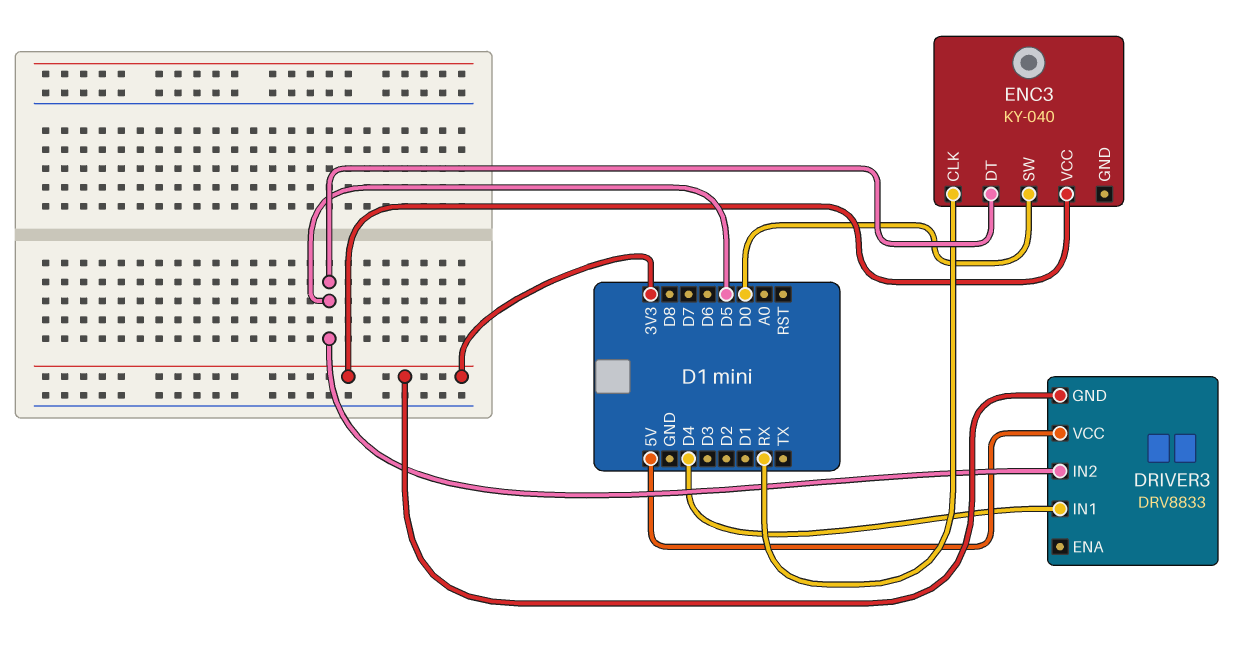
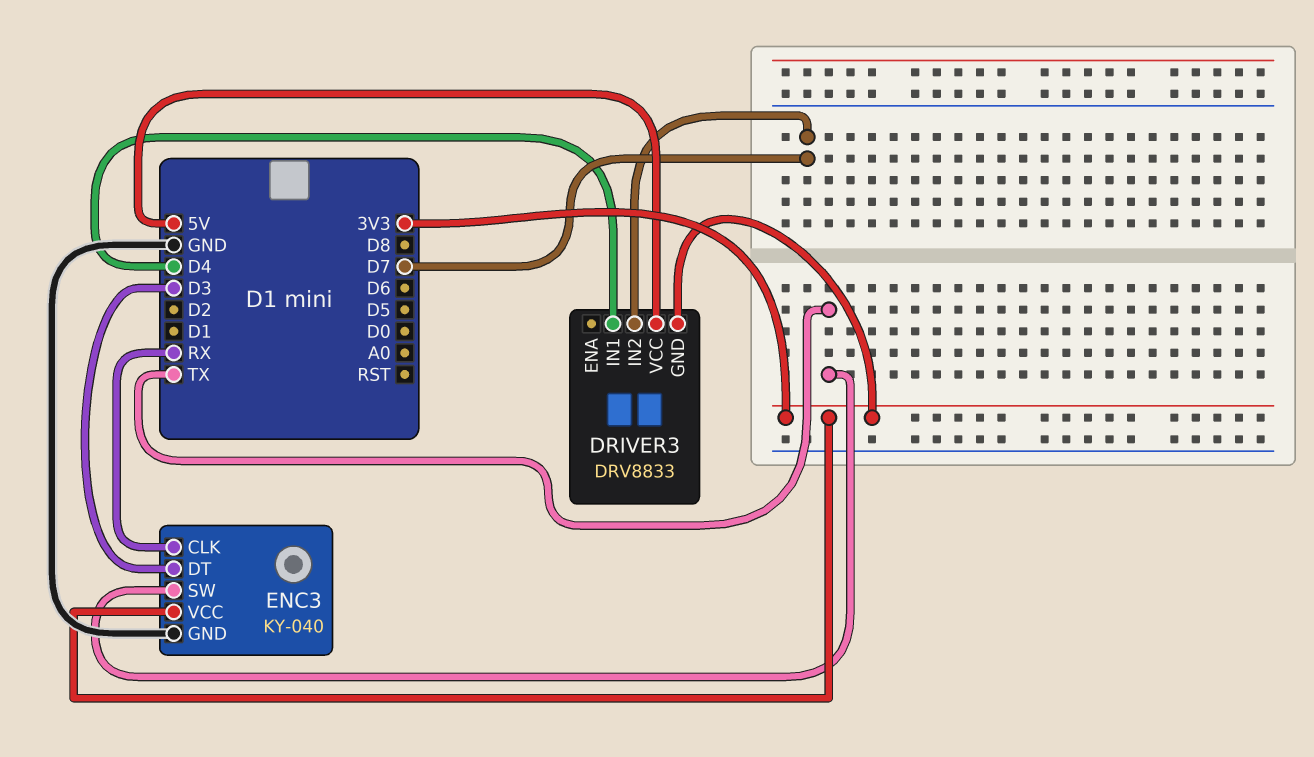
DRIVER3 pin IN2: D5 -> D7
ENC3 pin DT: D5 -> D3
ENC3 pin GND: none -> GND
ENC3 pin SW: D0 -> TX

